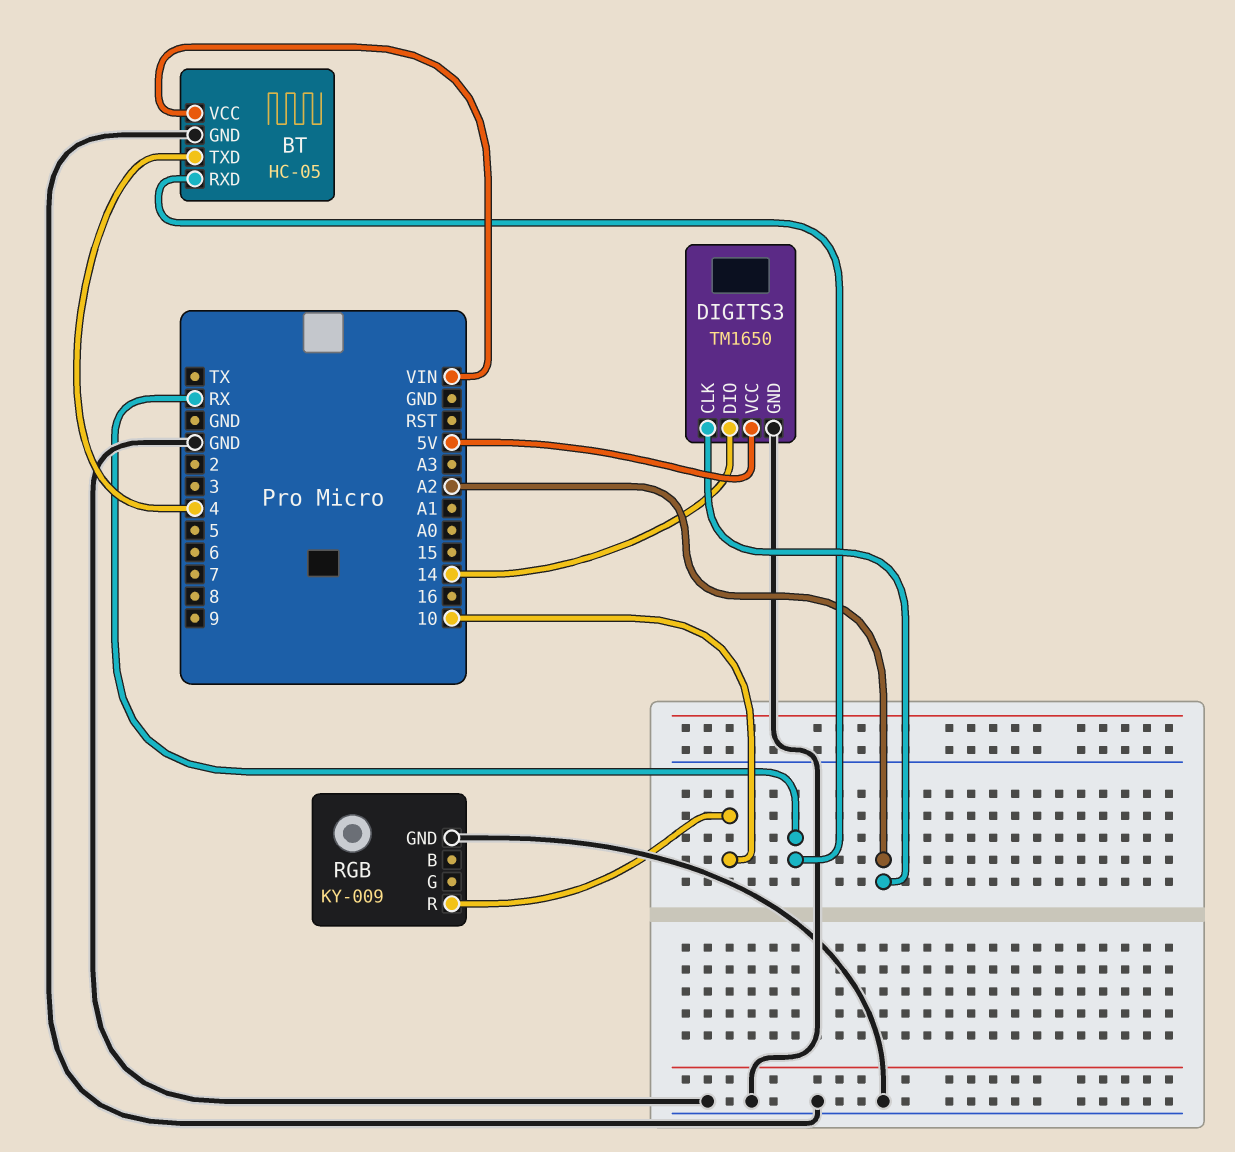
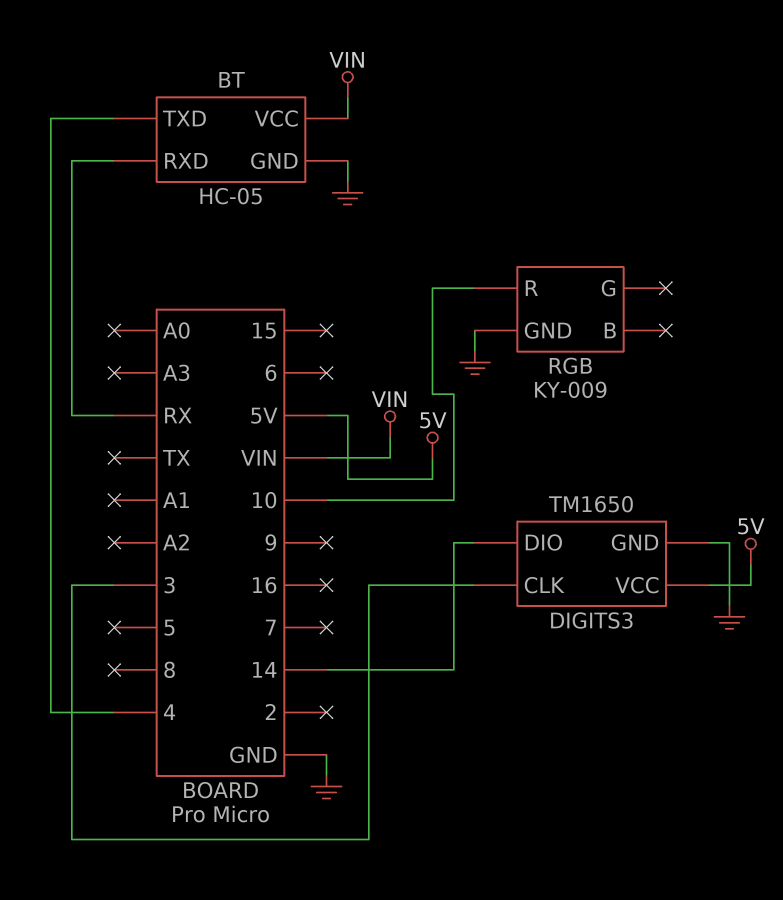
DIGITS3 pin CLK: A2 -> 3

